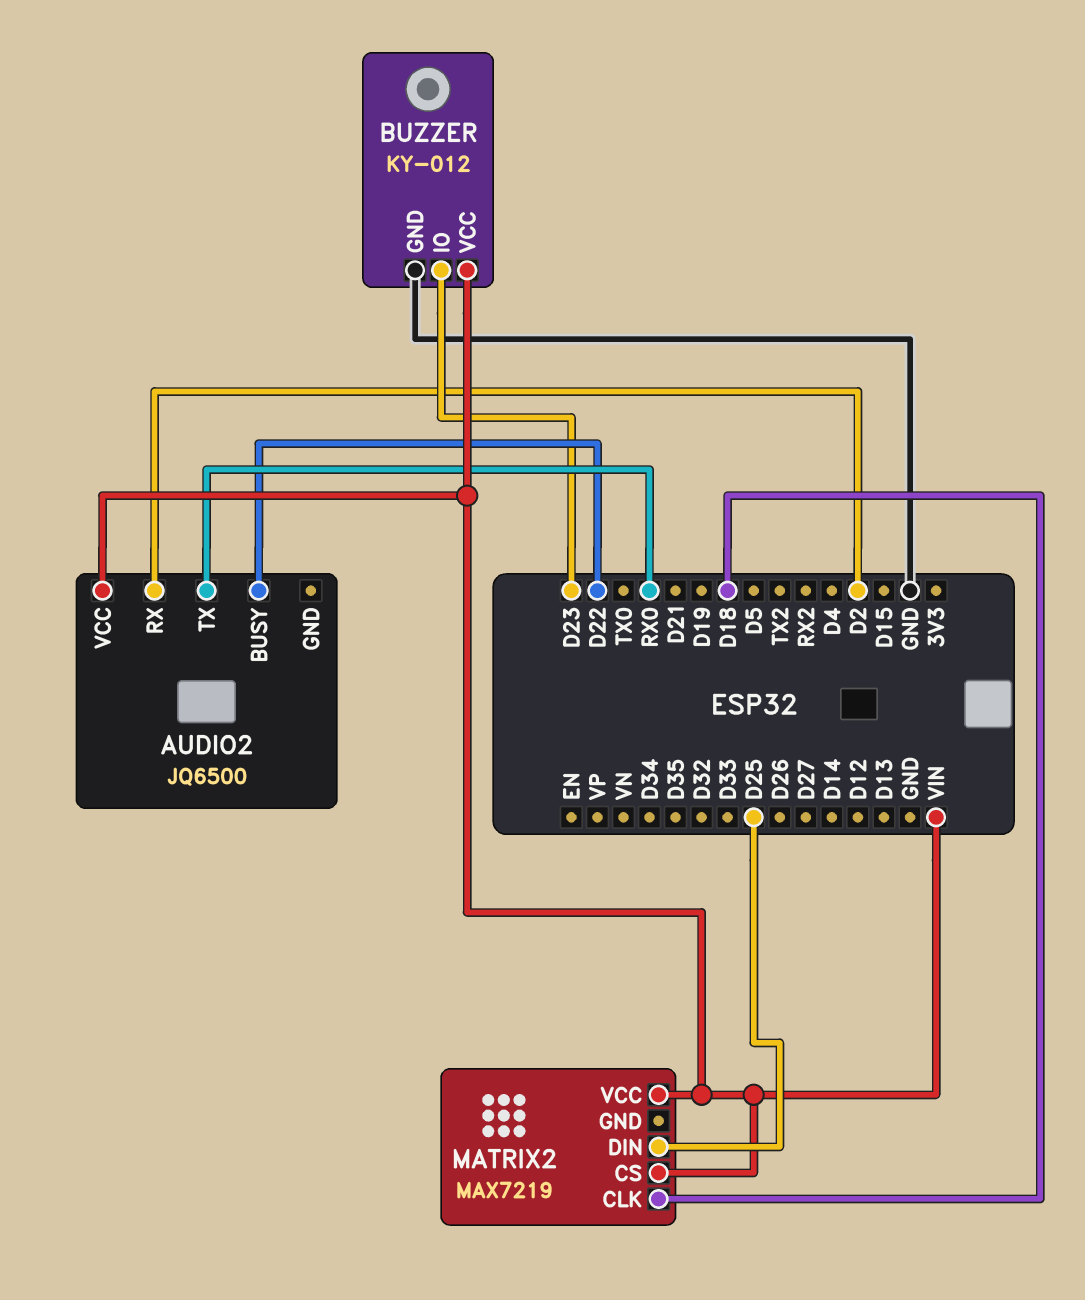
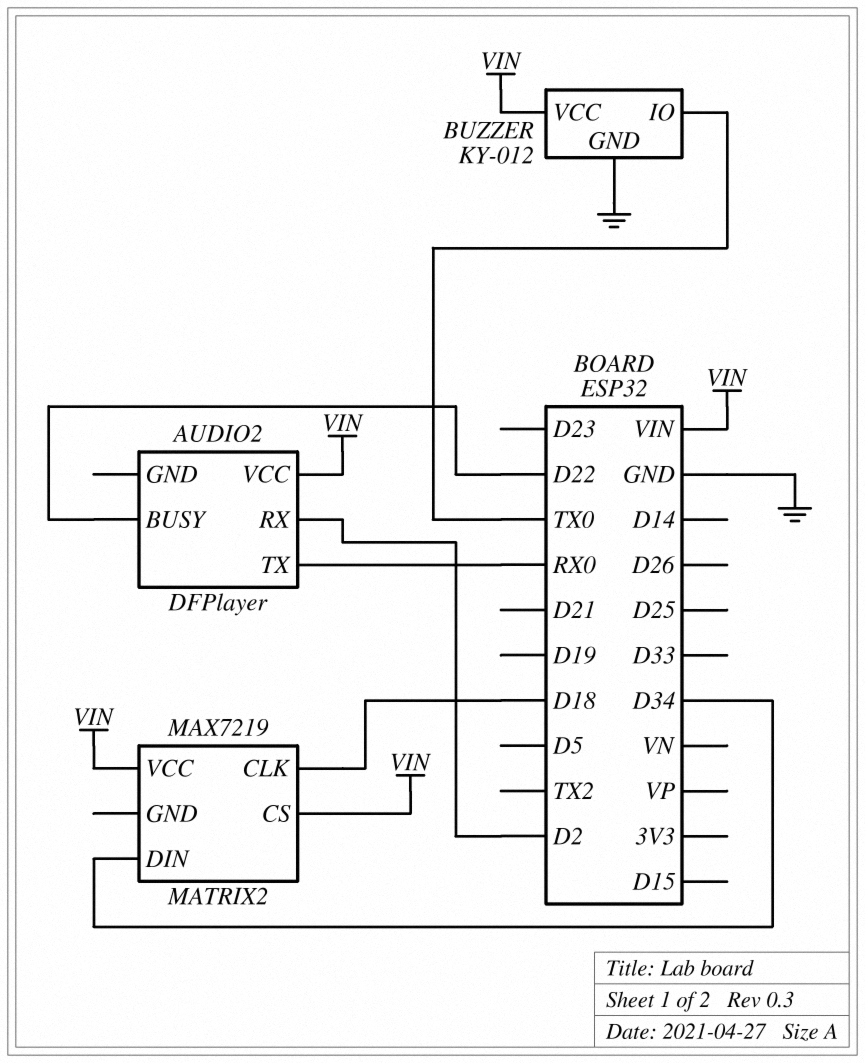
AUDIO2: JQ6500 -> DFPlayer
BUZZER pin IO: D23 -> TX0
MATRIX2 pin DIN: D25 -> D34

